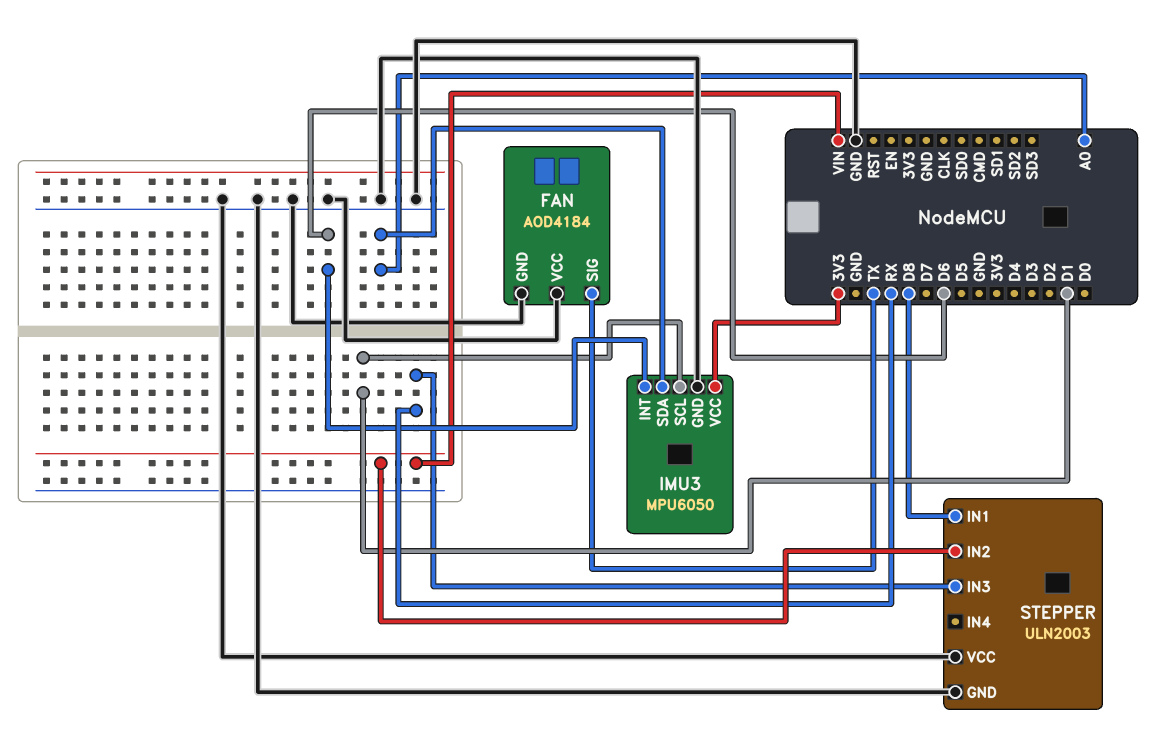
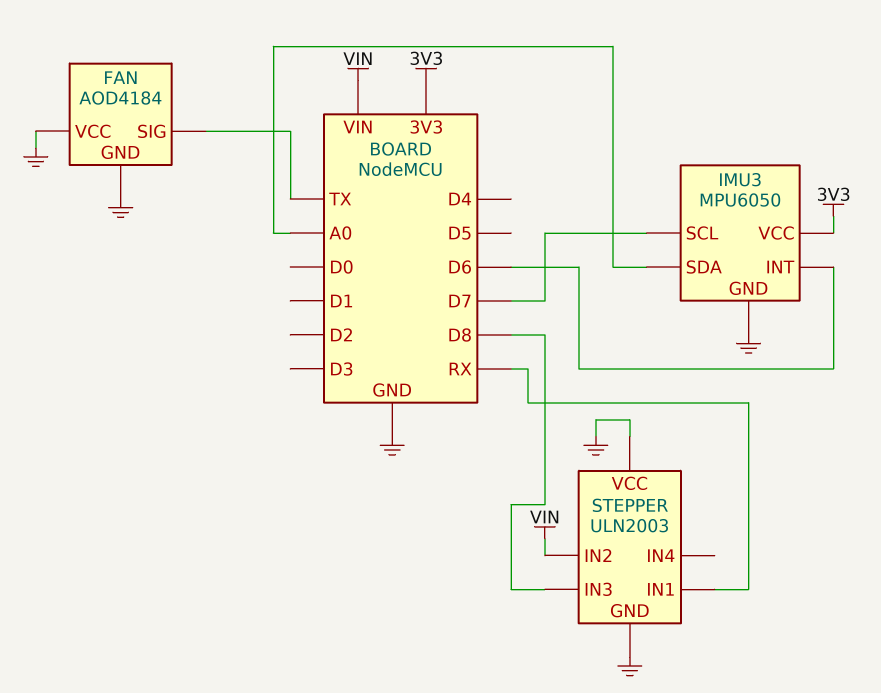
IMU3 pin SCL: D1 -> D7
STEPPER pin IN1: D8 -> RX
STEPPER pin IN3: RX -> D8

